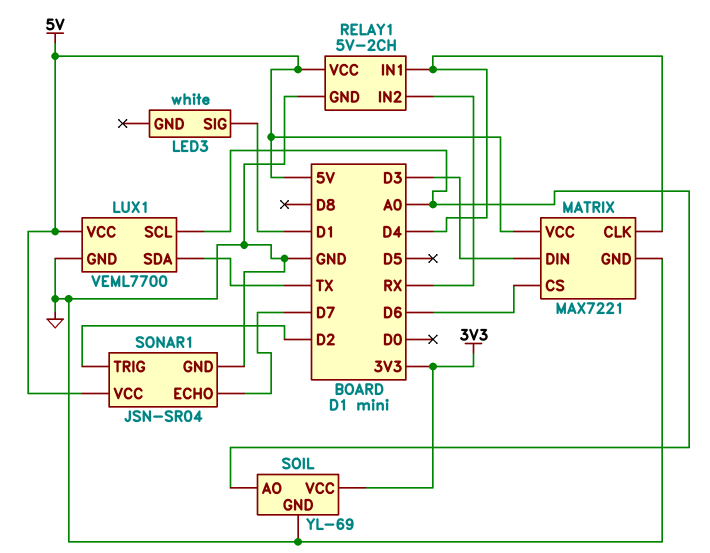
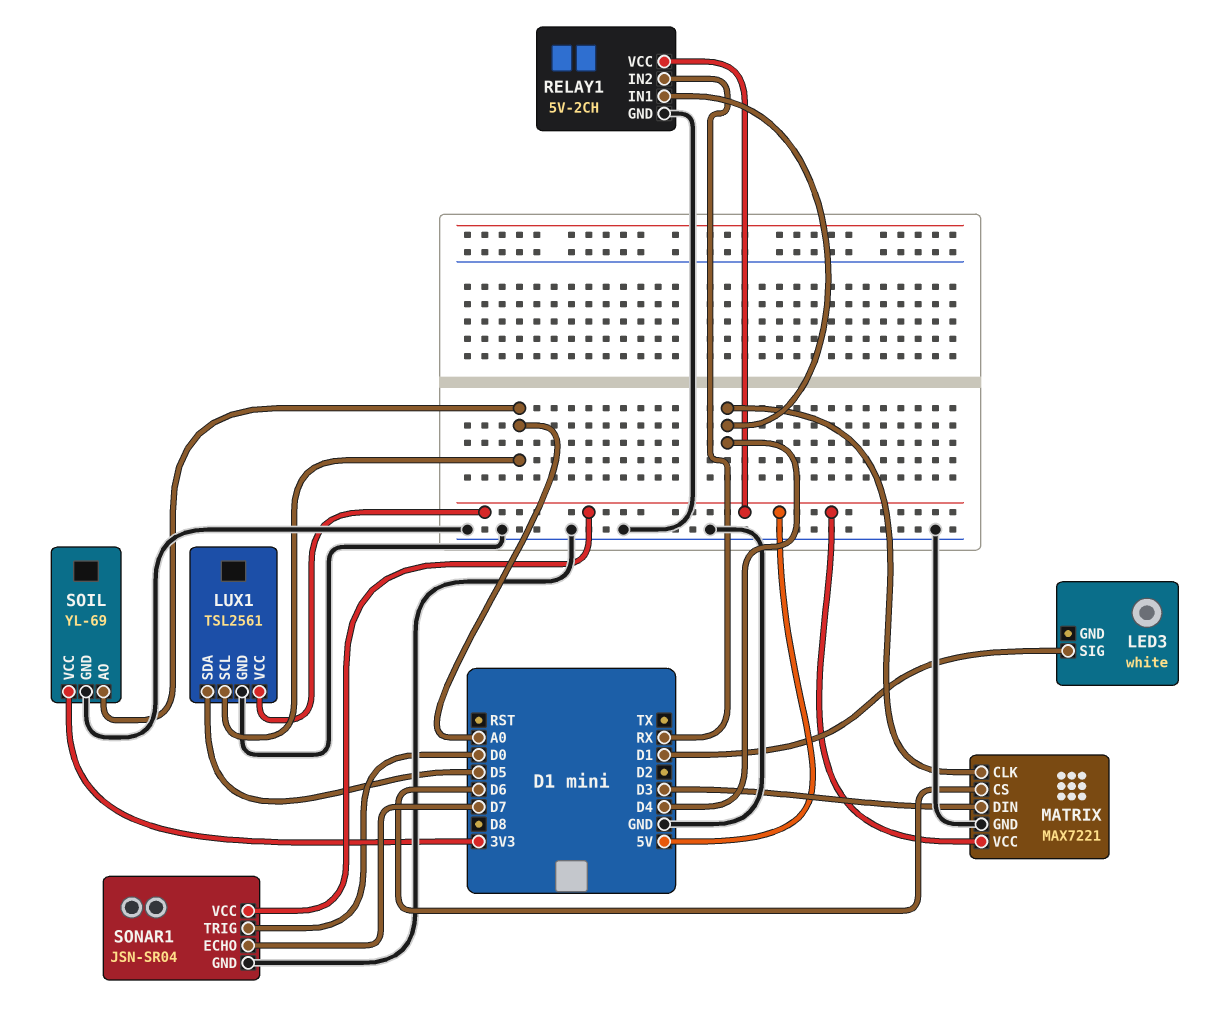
LUX1: VEML7700 -> TSL2561
LUX1 pin SDA: TX -> D5
SONAR1 pin TRIG: D2 -> D0

